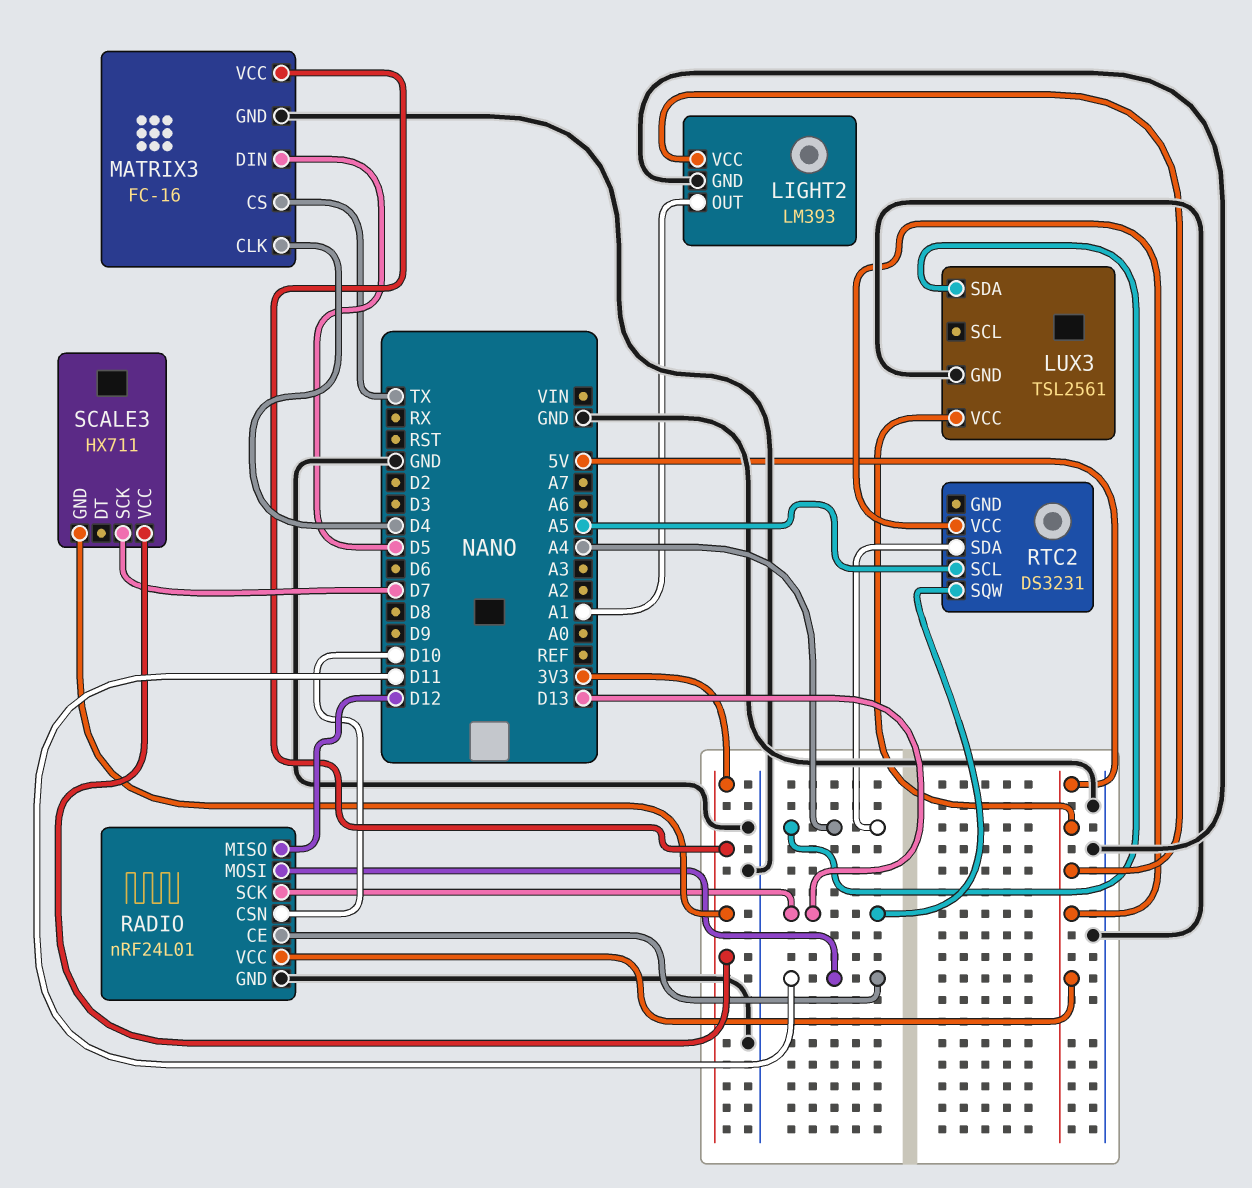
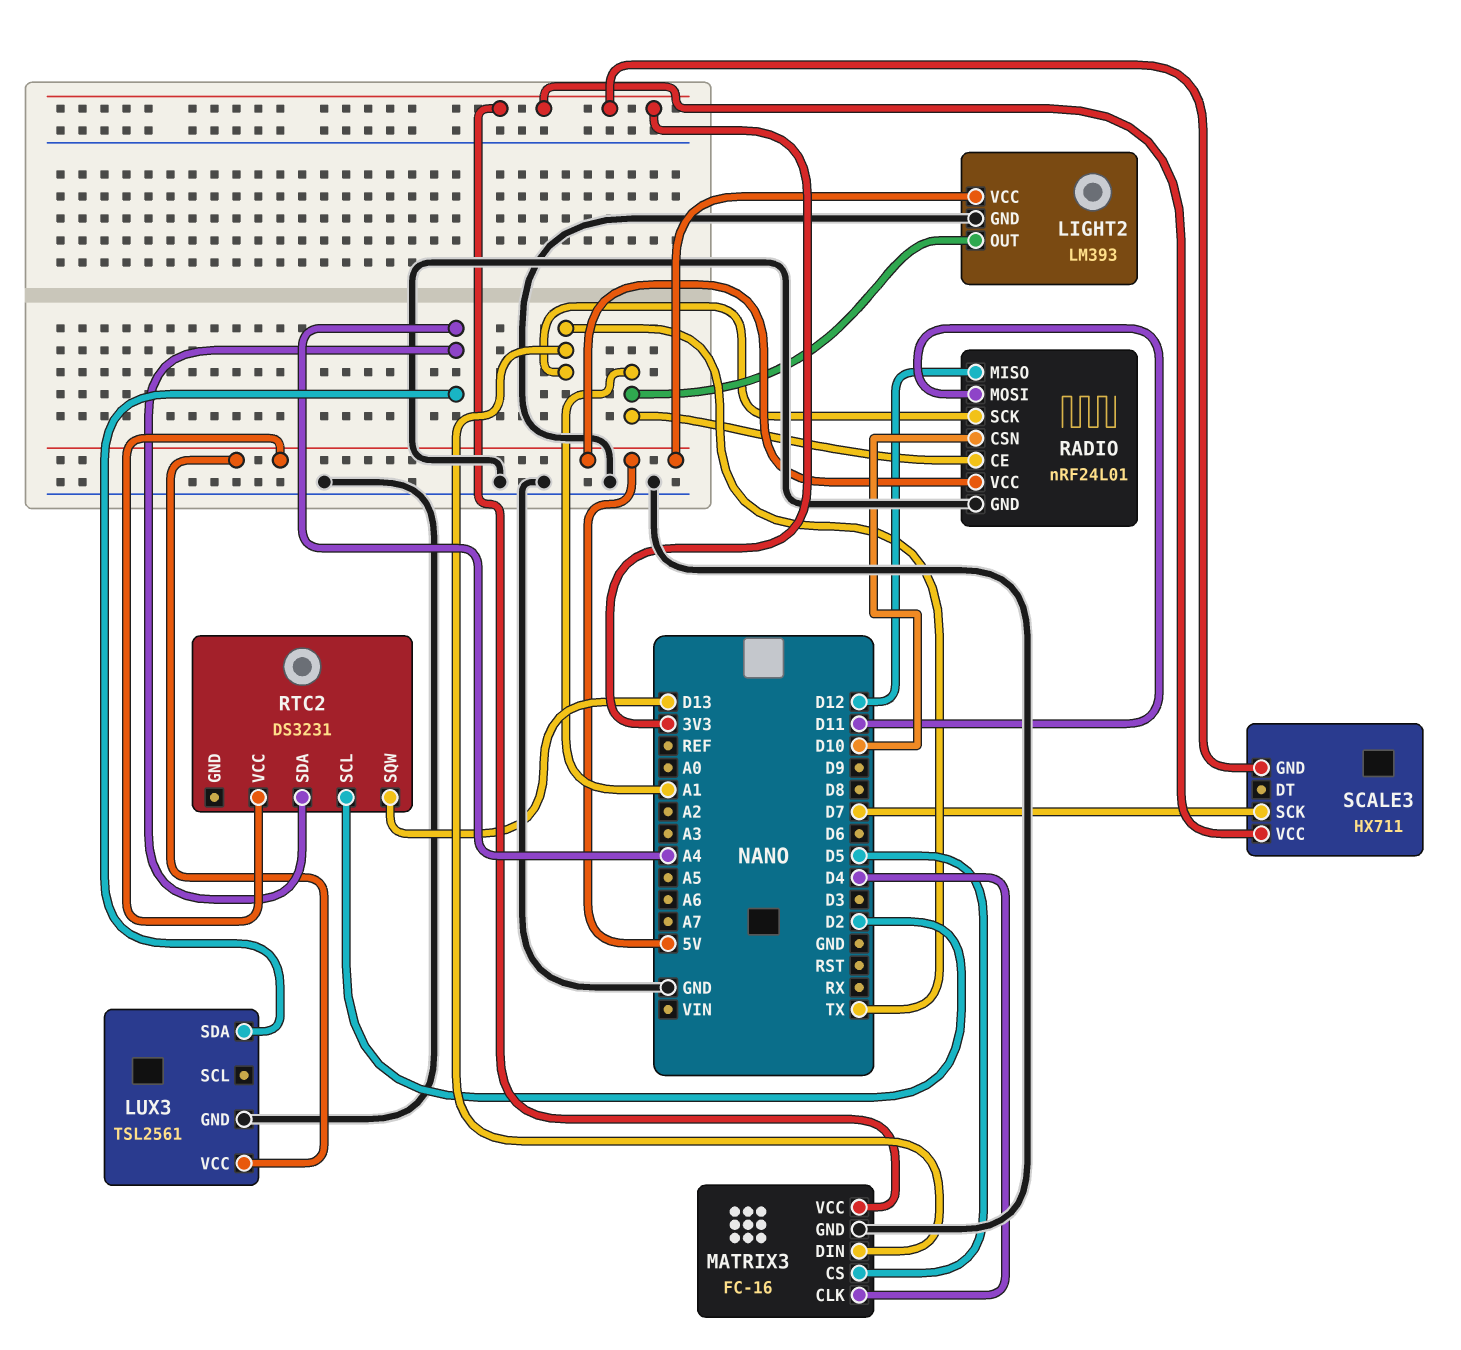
MATRIX3 pin CS: TX -> D5
MATRIX3 pin DIN: D5 -> TX
RADIO pin CE: D11 -> A1
RADIO pin SCK: D13 -> TX
RTC2 pin SCL: A5 -> D2

